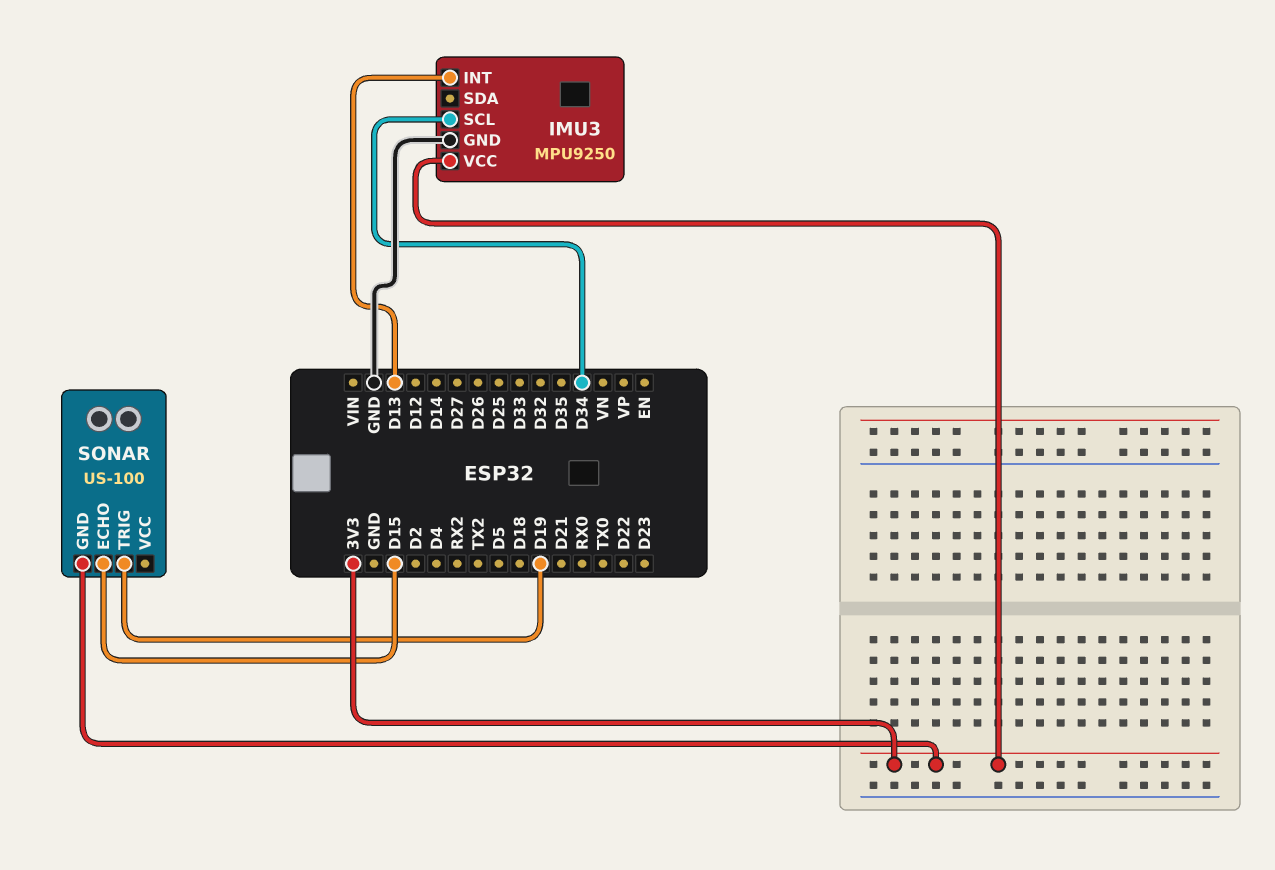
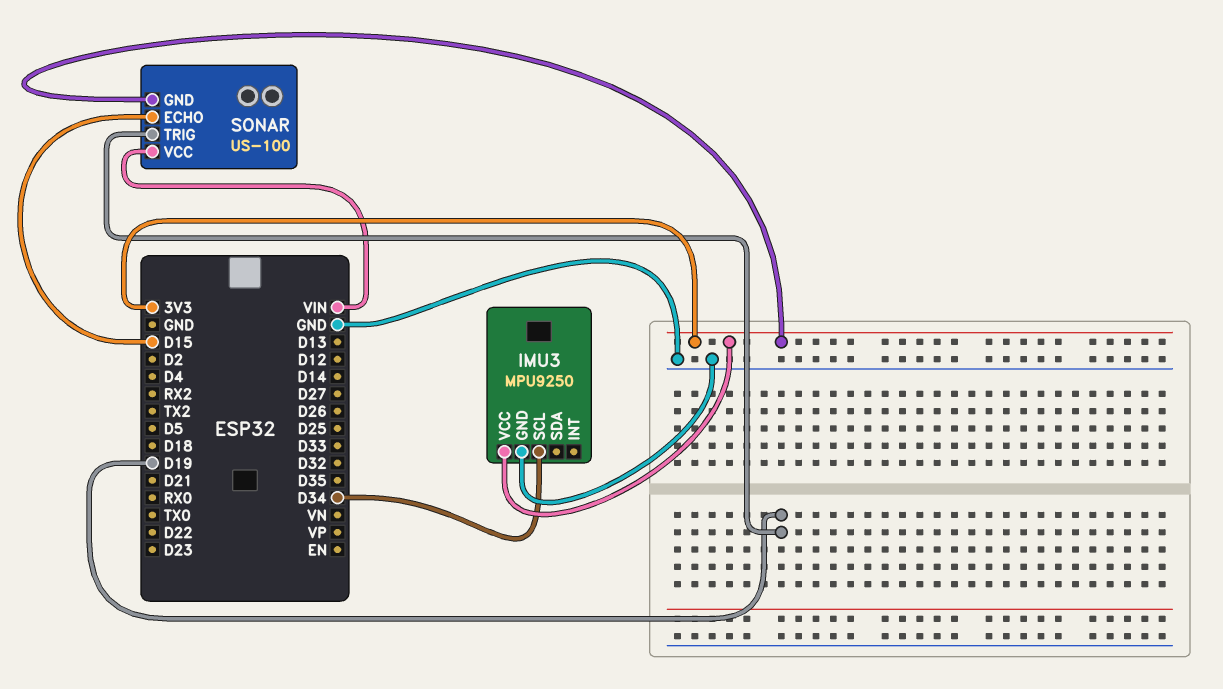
IMU3 pin INT: D13 -> none
SONAR pin VCC: none -> VIN

